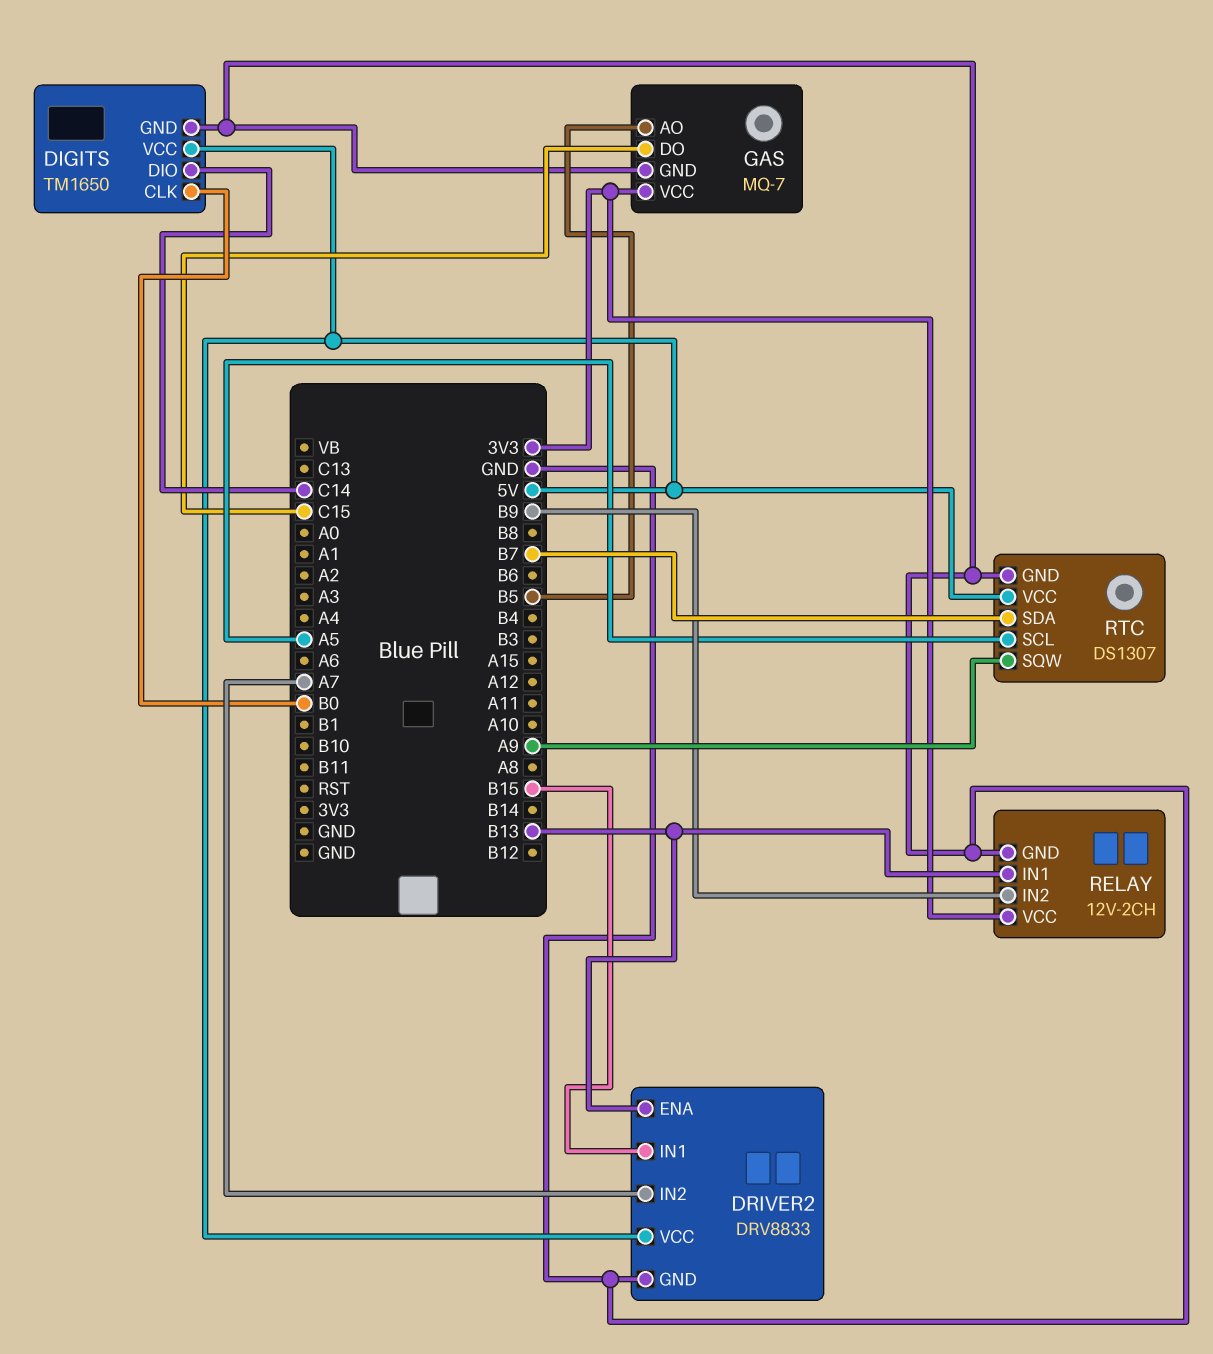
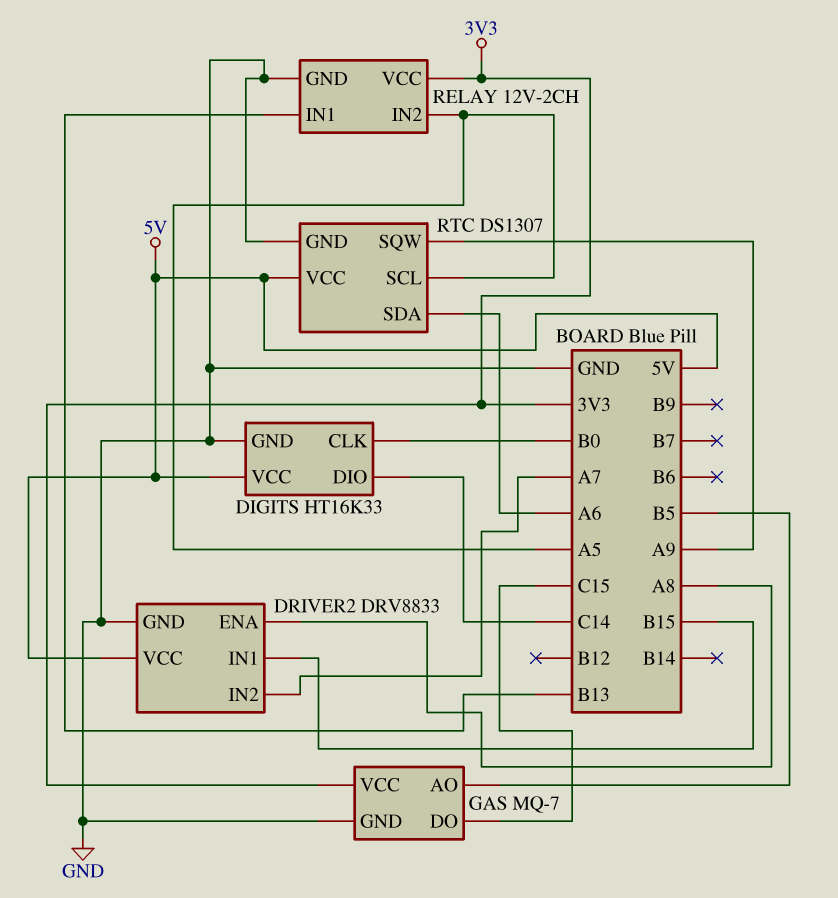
DIGITS: TM1650 -> HT16K33
DRIVER2 pin ENA: B13 -> A8
RELAY pin IN2: B9 -> A5
RTC pin SDA: B7 -> A6

